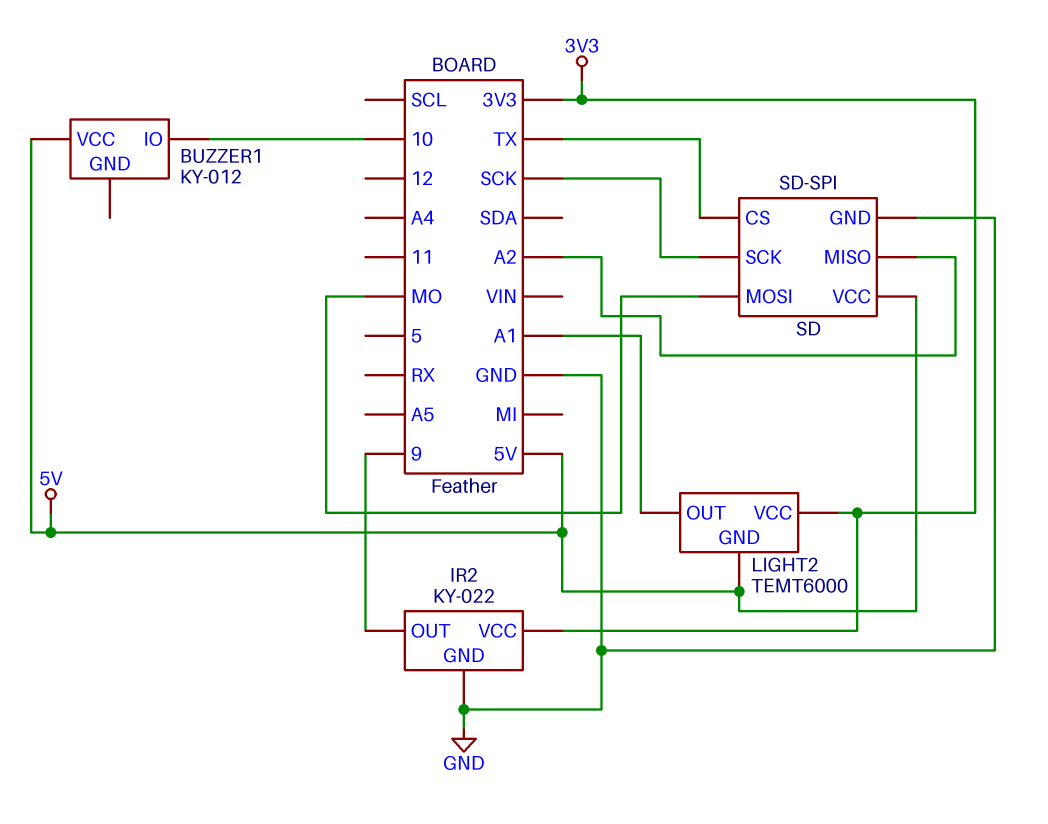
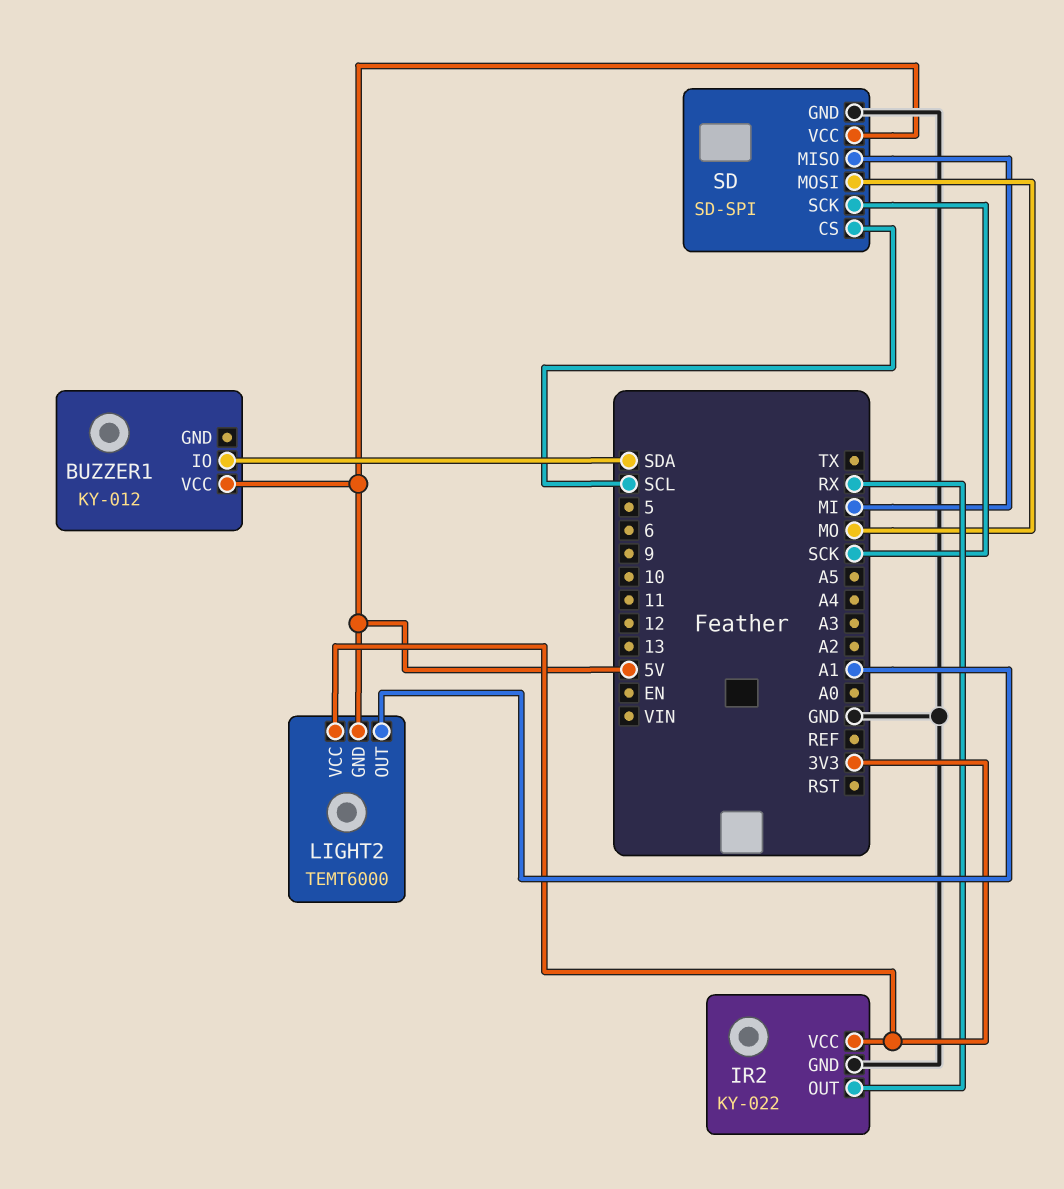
BUZZER1 pin IO: 10 -> SDA
IR2 pin OUT: 9 -> RX
SD pin CS: TX -> SCL
SD pin MISO: A2 -> MI

